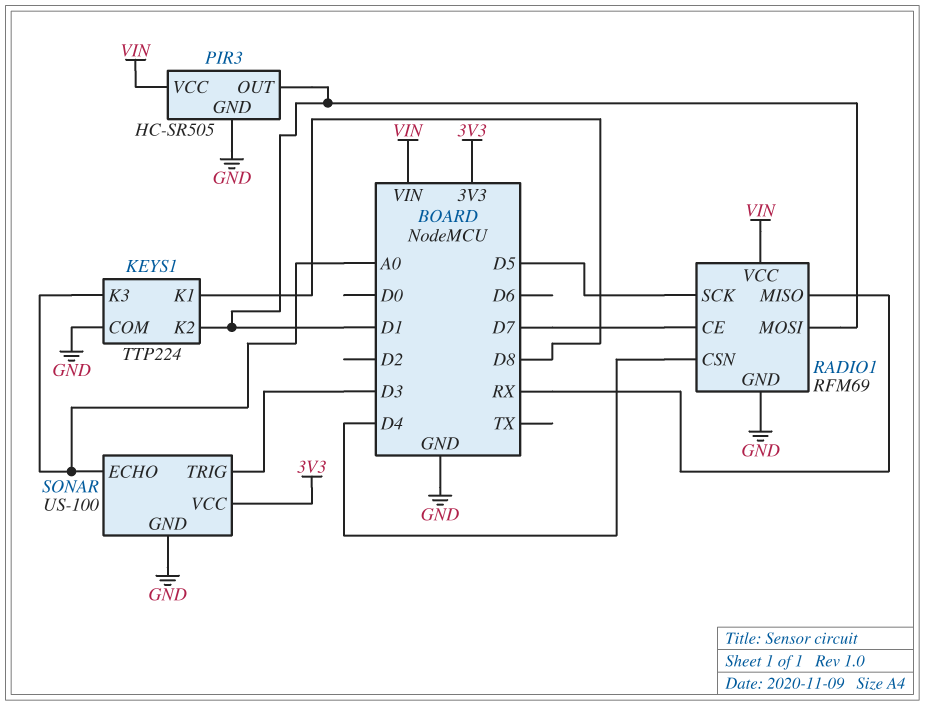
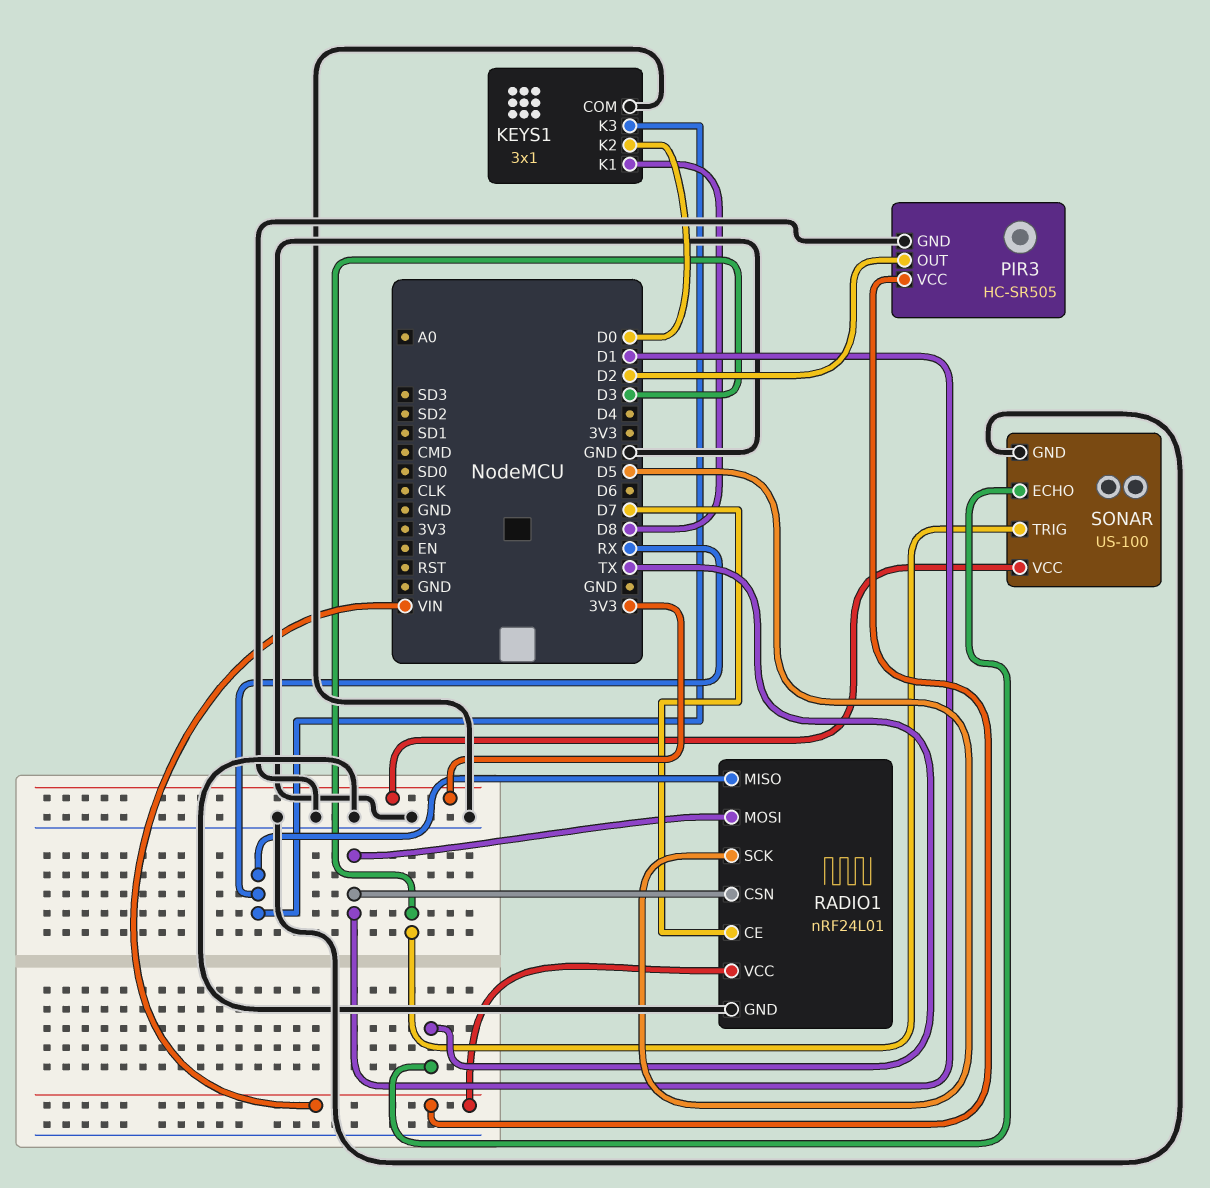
KEYS1: TTP224 -> 3x1
KEYS1 pin K2: D1 -> D0
KEYS1 pin K3: A0 -> RX
PIR3 pin OUT: D1 -> D2
RADIO1: RFM69 -> nRF24L01
RADIO1 pin CSN: D4 -> D1
SONAR pin ECHO: A0 -> TX

